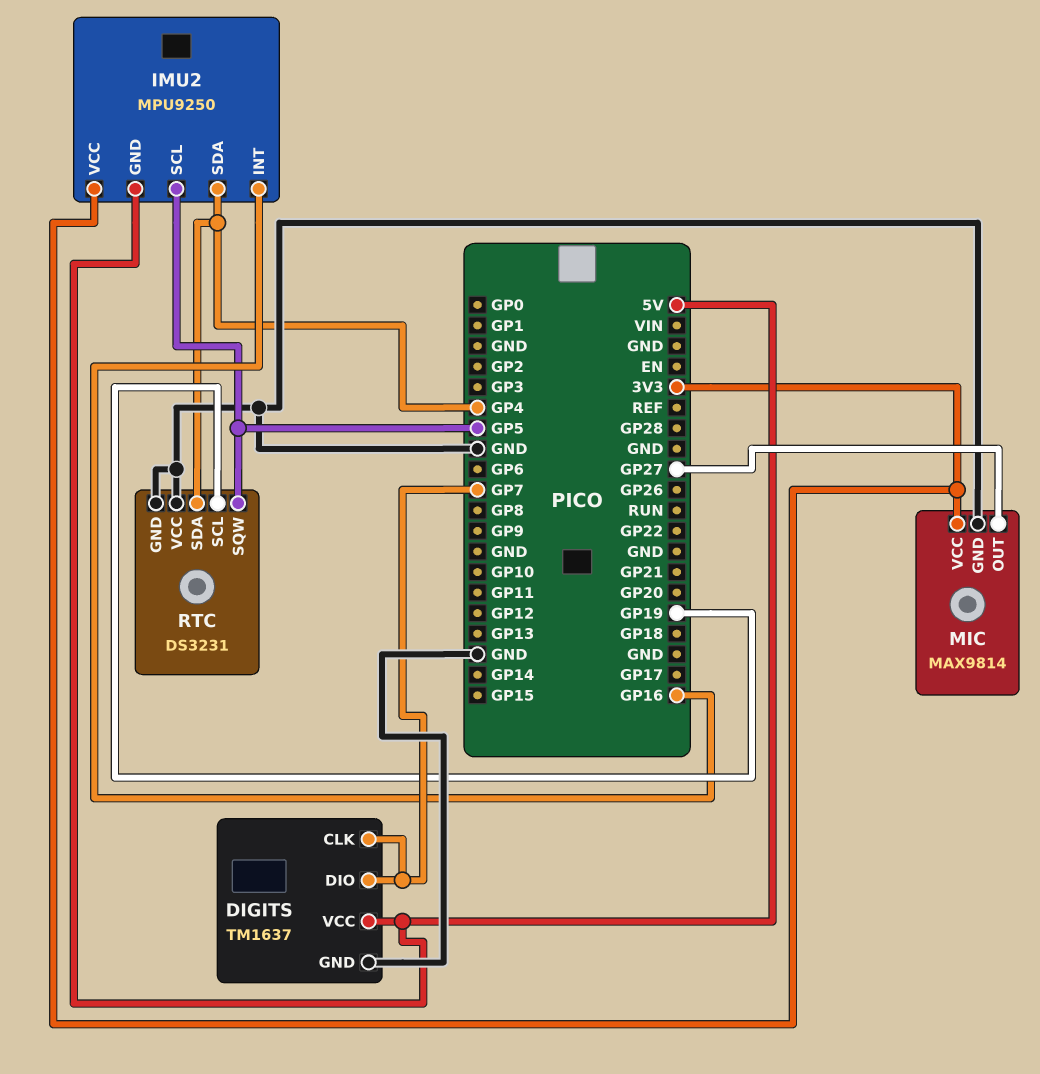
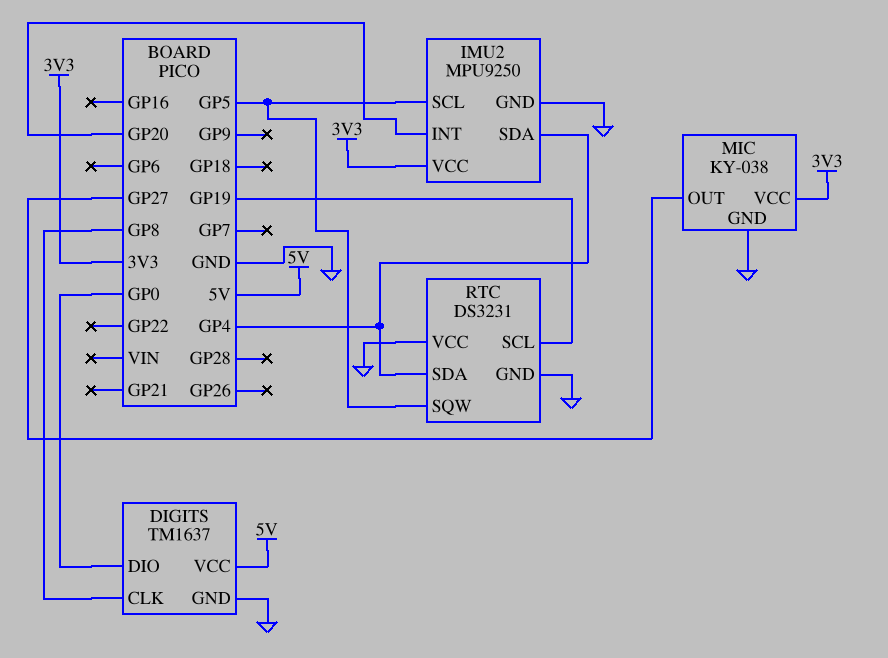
DIGITS pin CLK: GP7 -> GP8
DIGITS pin DIO: GP7 -> GP0
IMU2 pin GND: 5V -> GND
IMU2 pin INT: GP16 -> GP20
MIC: MAX9814 -> KY-038

